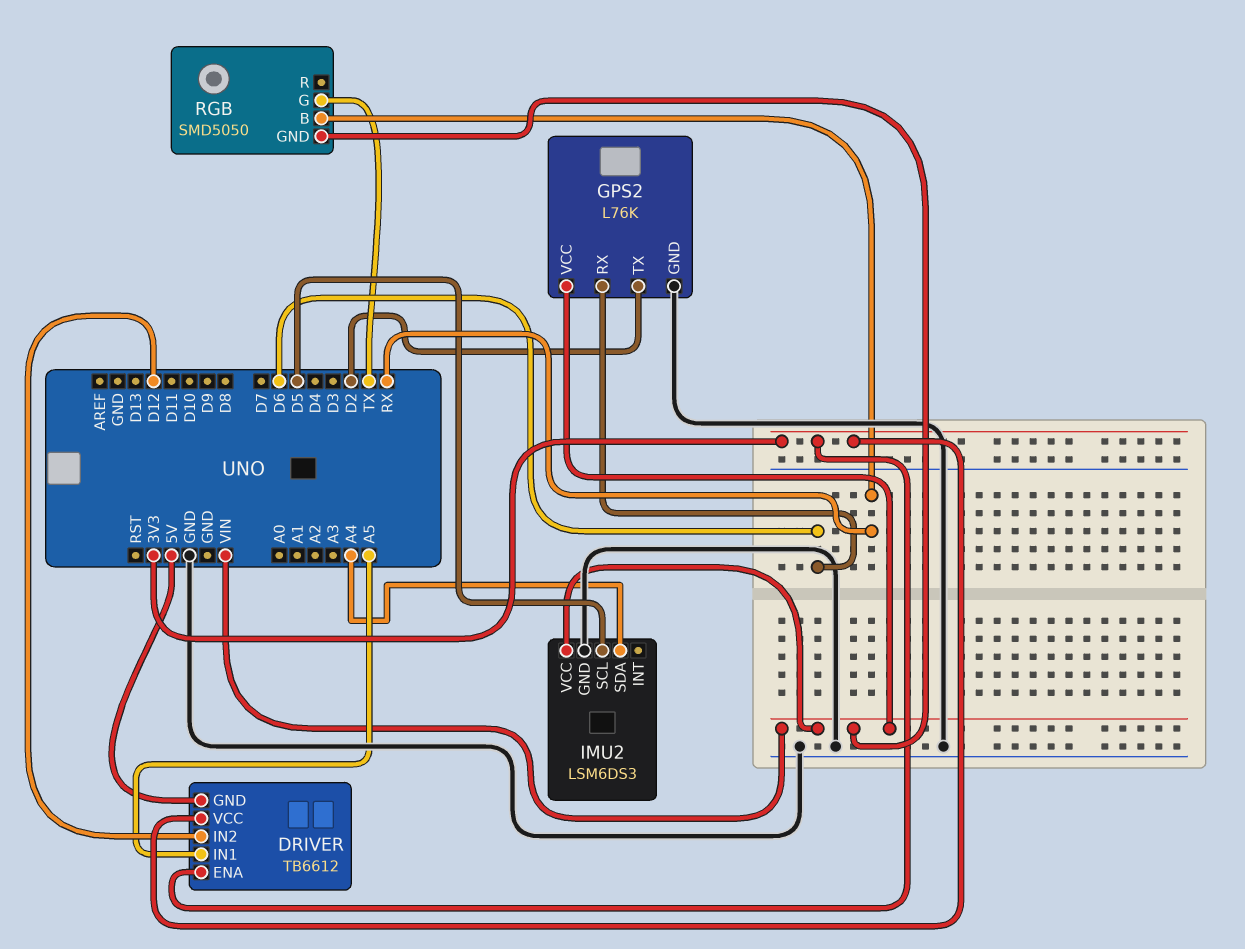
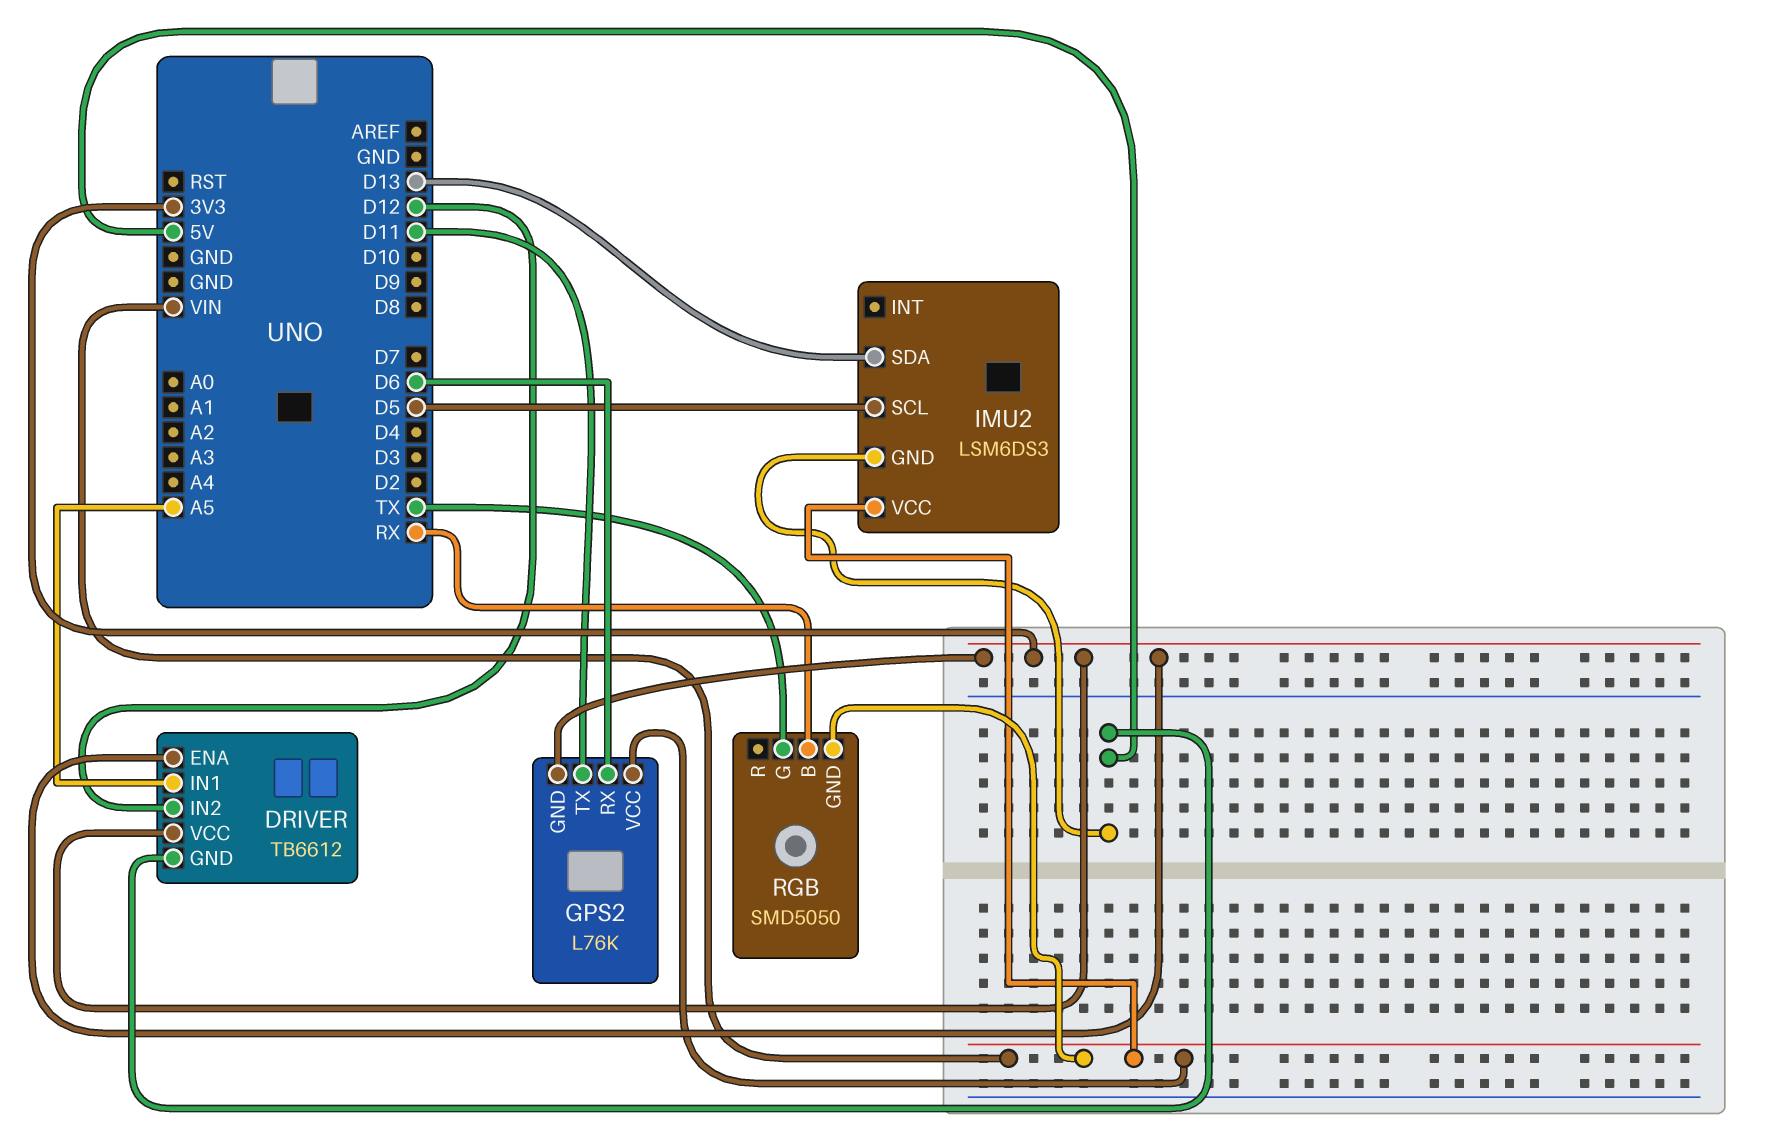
GPS2 pin GND: GND -> 3V3
GPS2 pin TX: D2 -> D11
IMU2 pin GND: GND -> 5V
IMU2 pin SDA: A4 -> D13

